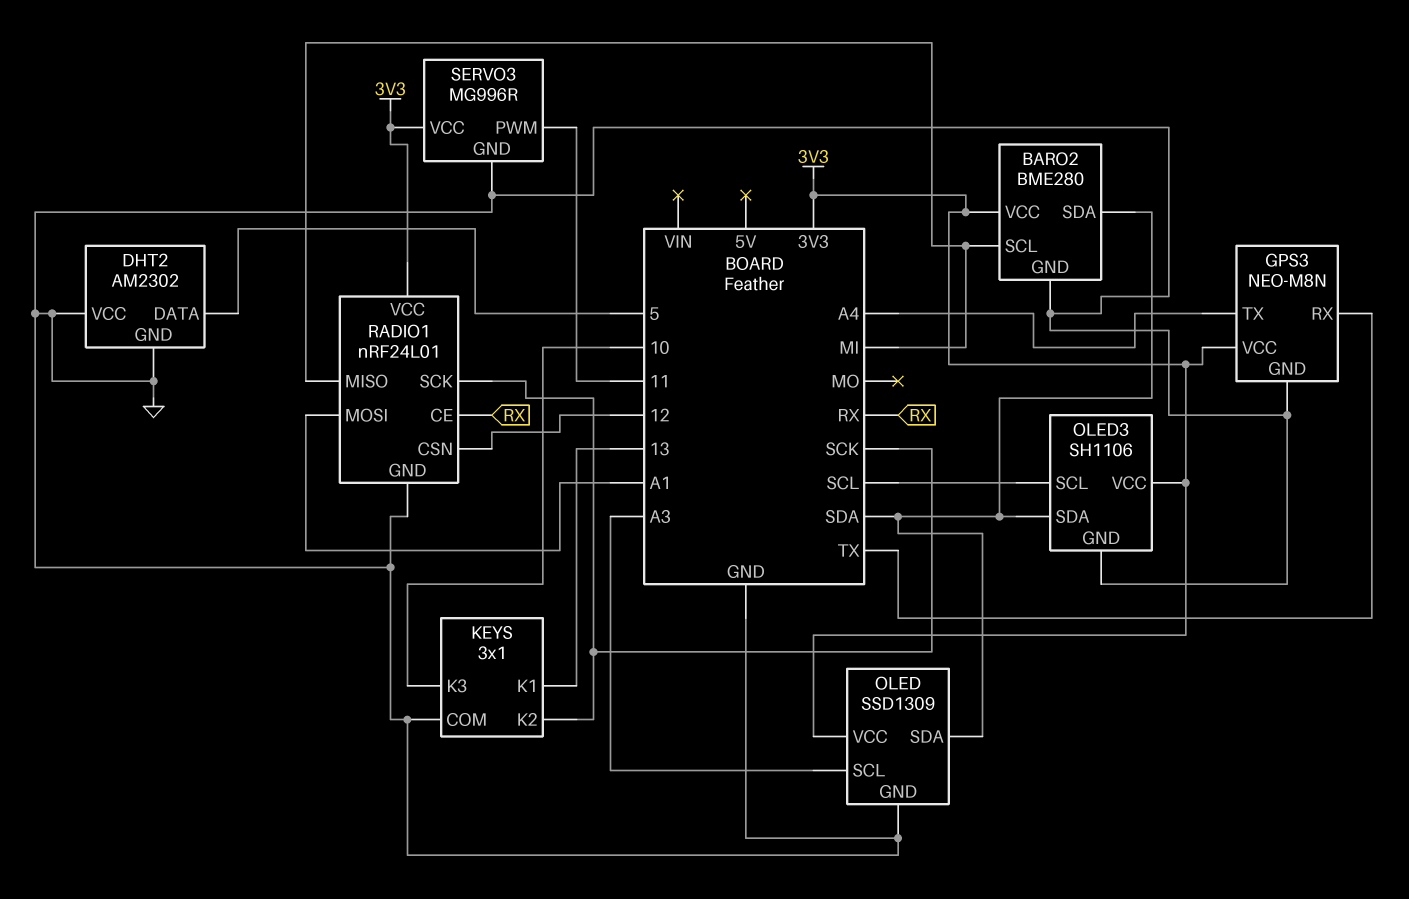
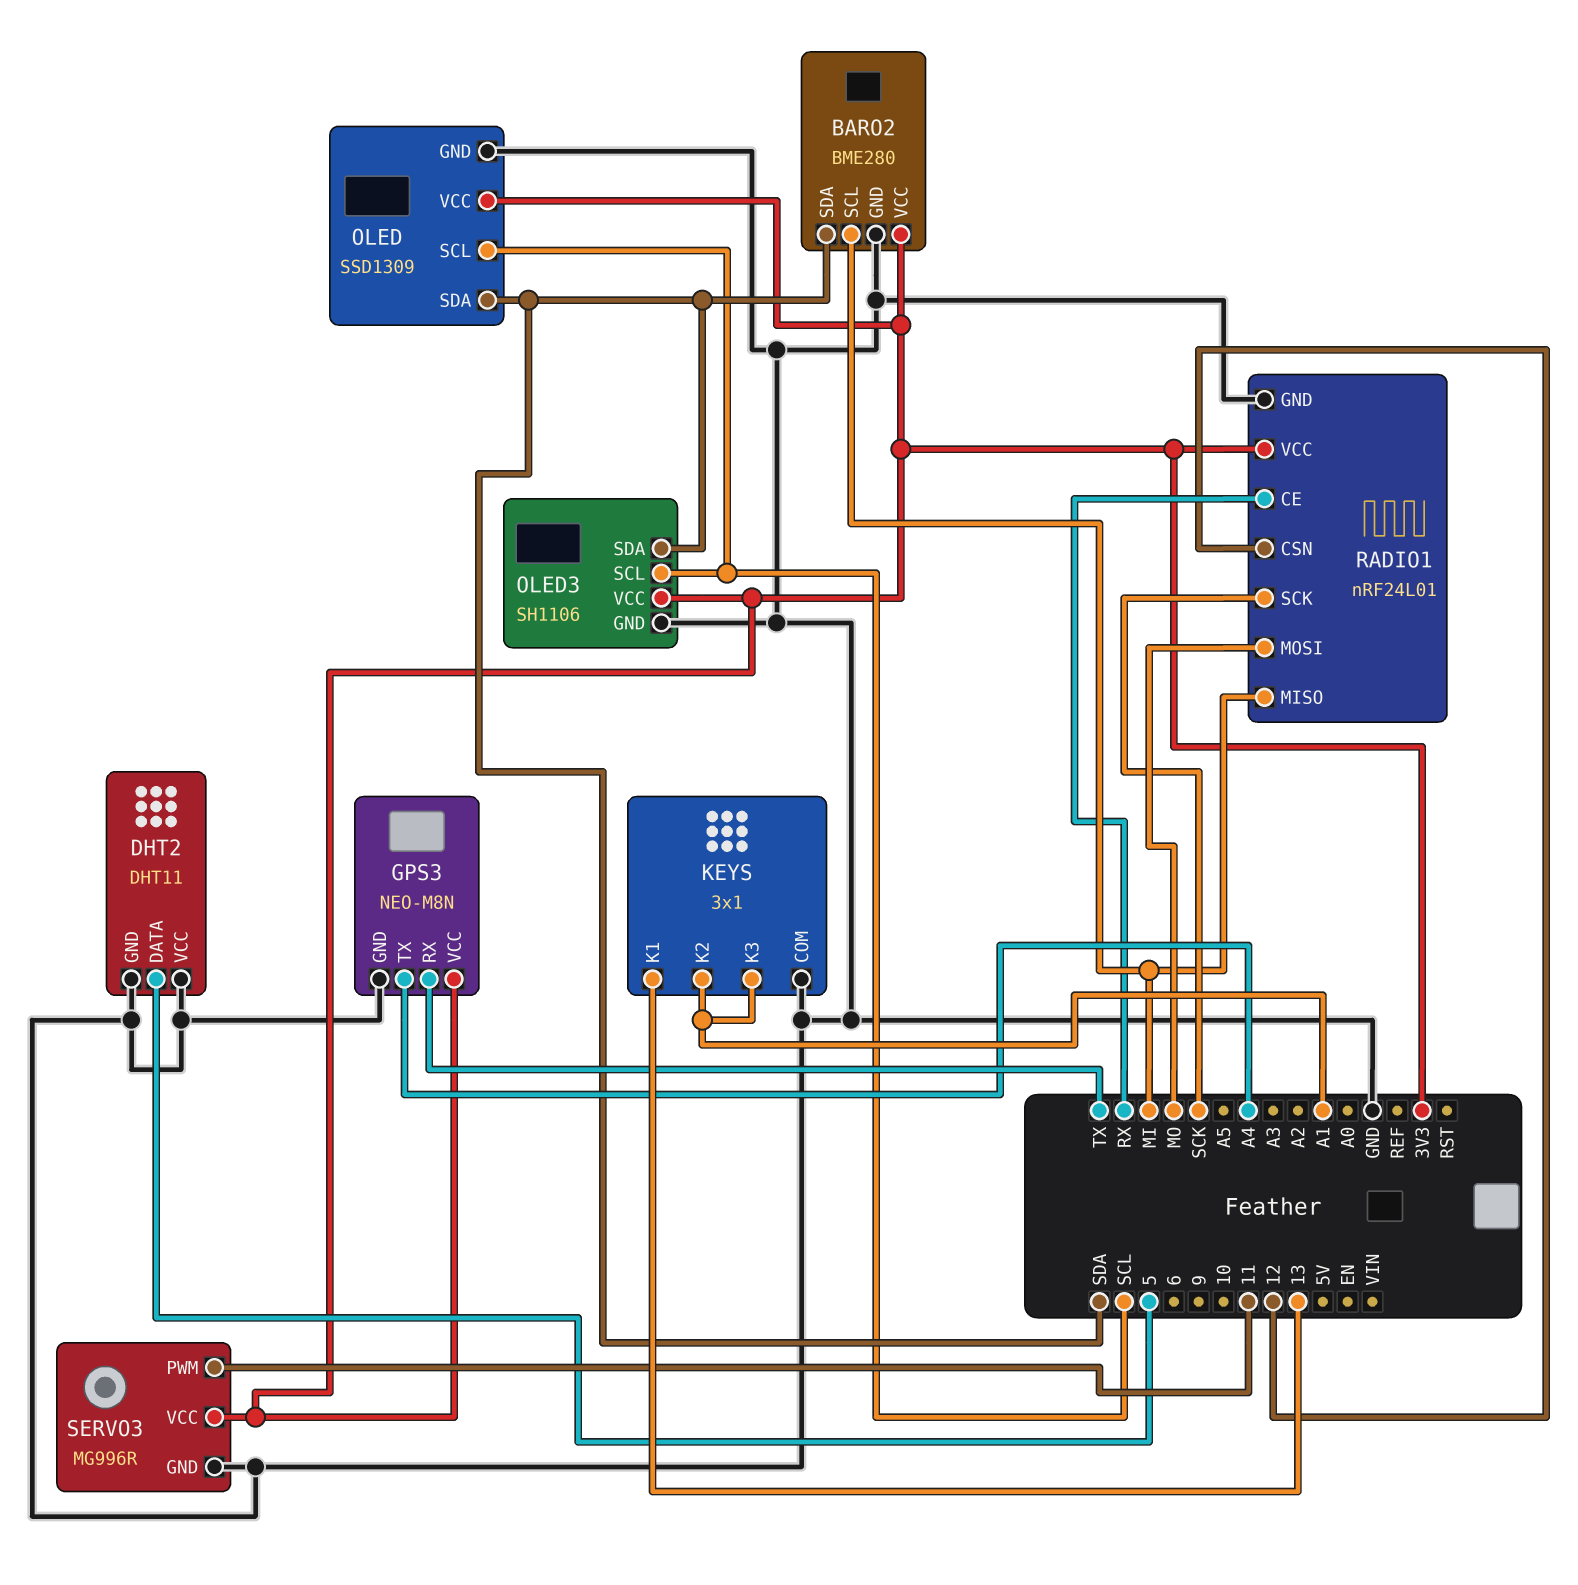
DHT2: AM2302 -> DHT11
KEYS pin K2: SCK -> A1
KEYS pin K3: 10 -> A1
OLED pin SCL: A3 -> SCL
RADIO1 pin MOSI: A1 -> MO

